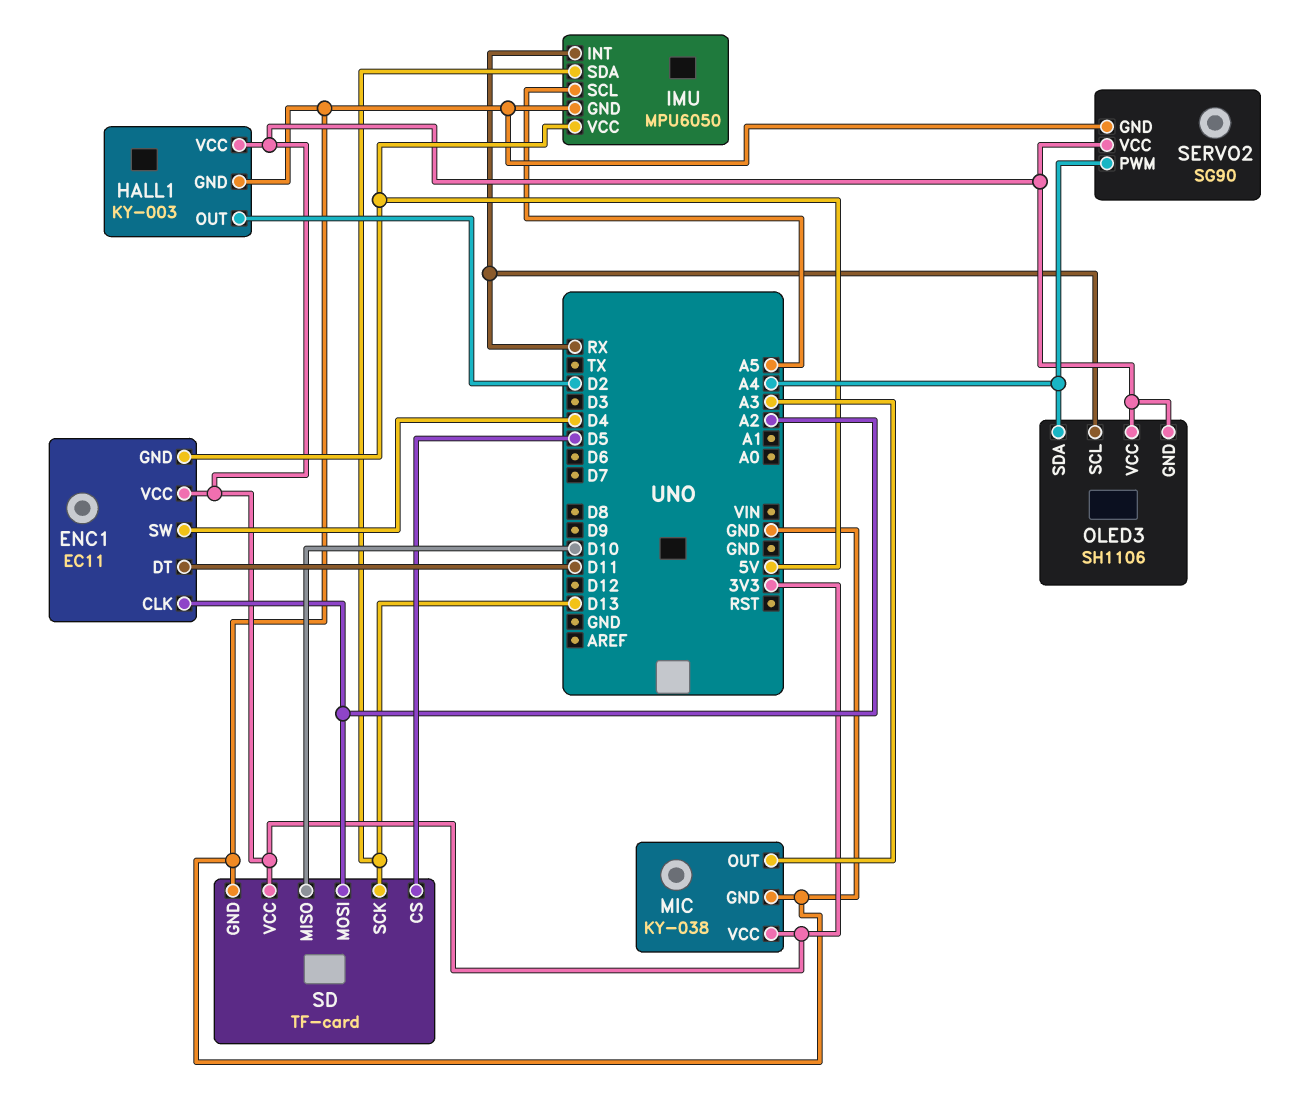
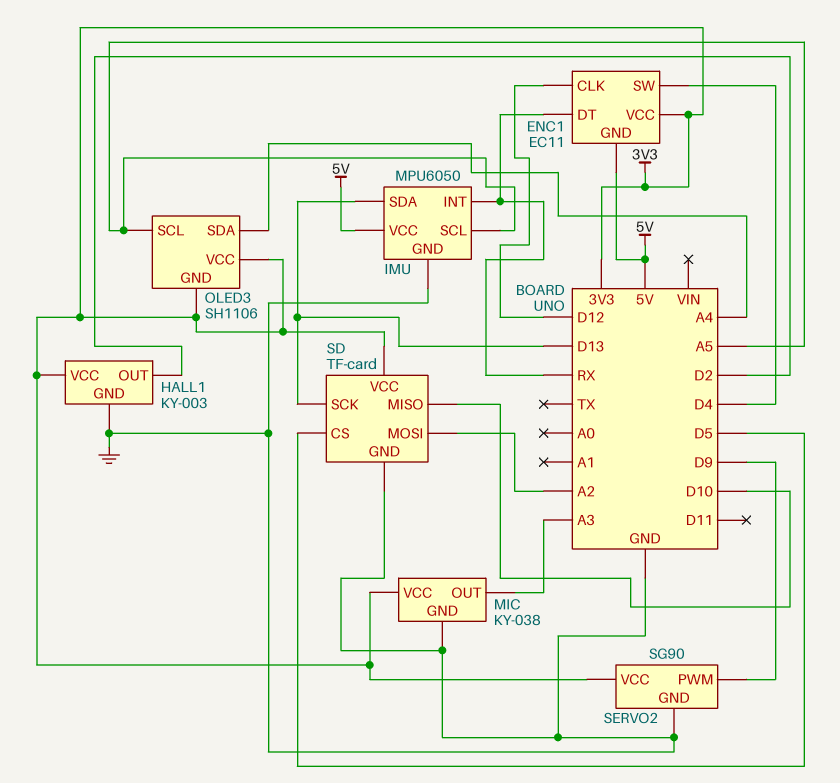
ENC1 pin CLK: A2 -> D12
ENC1 pin DT: D11 -> RX
OLED3 pin SCL: RX -> A5
SERVO2 pin PWM: A4 -> D9

